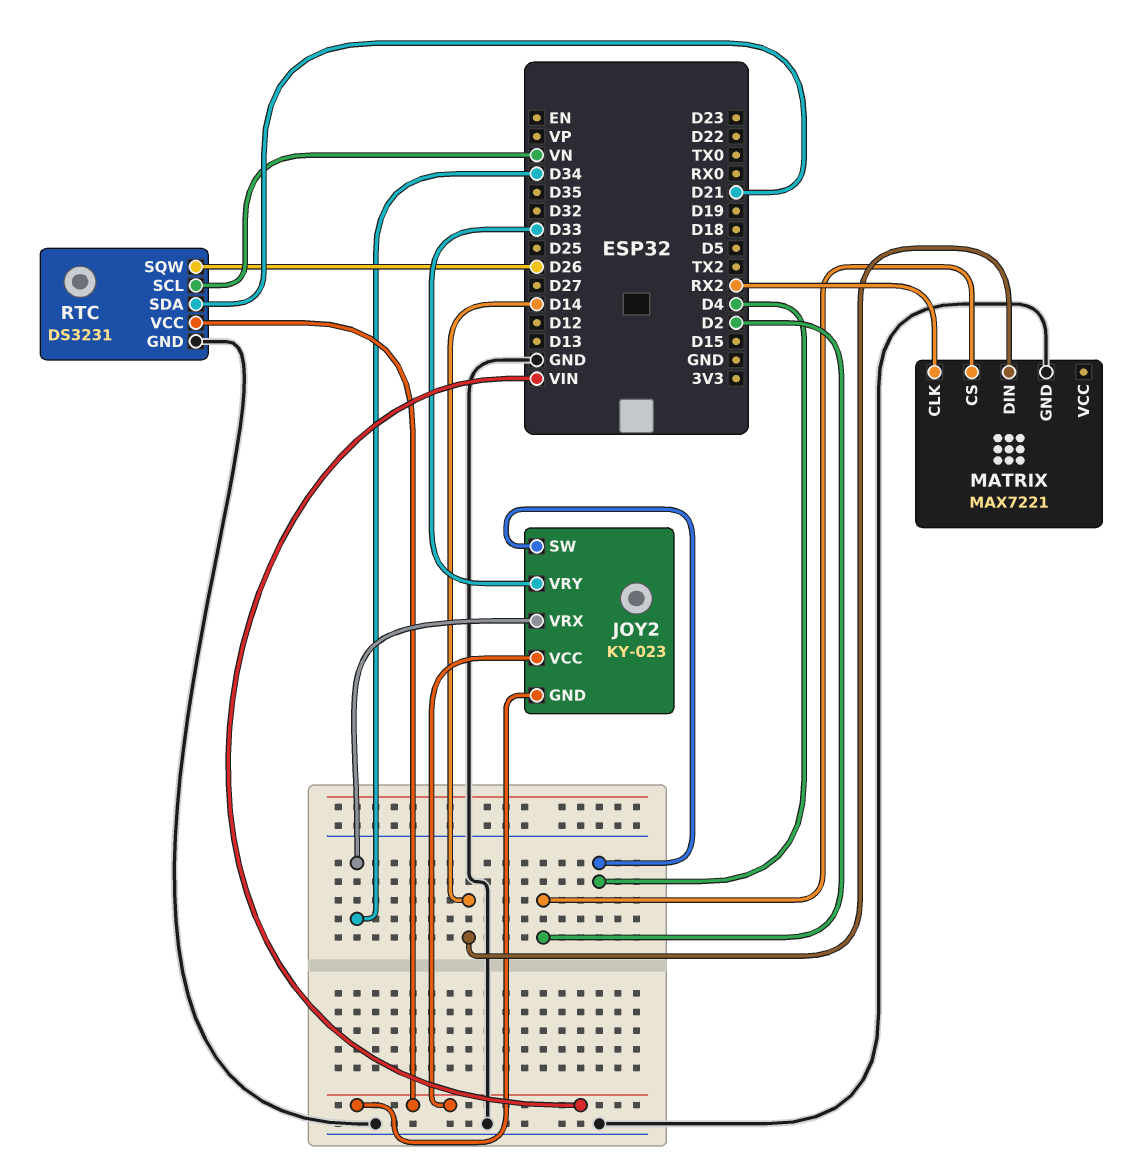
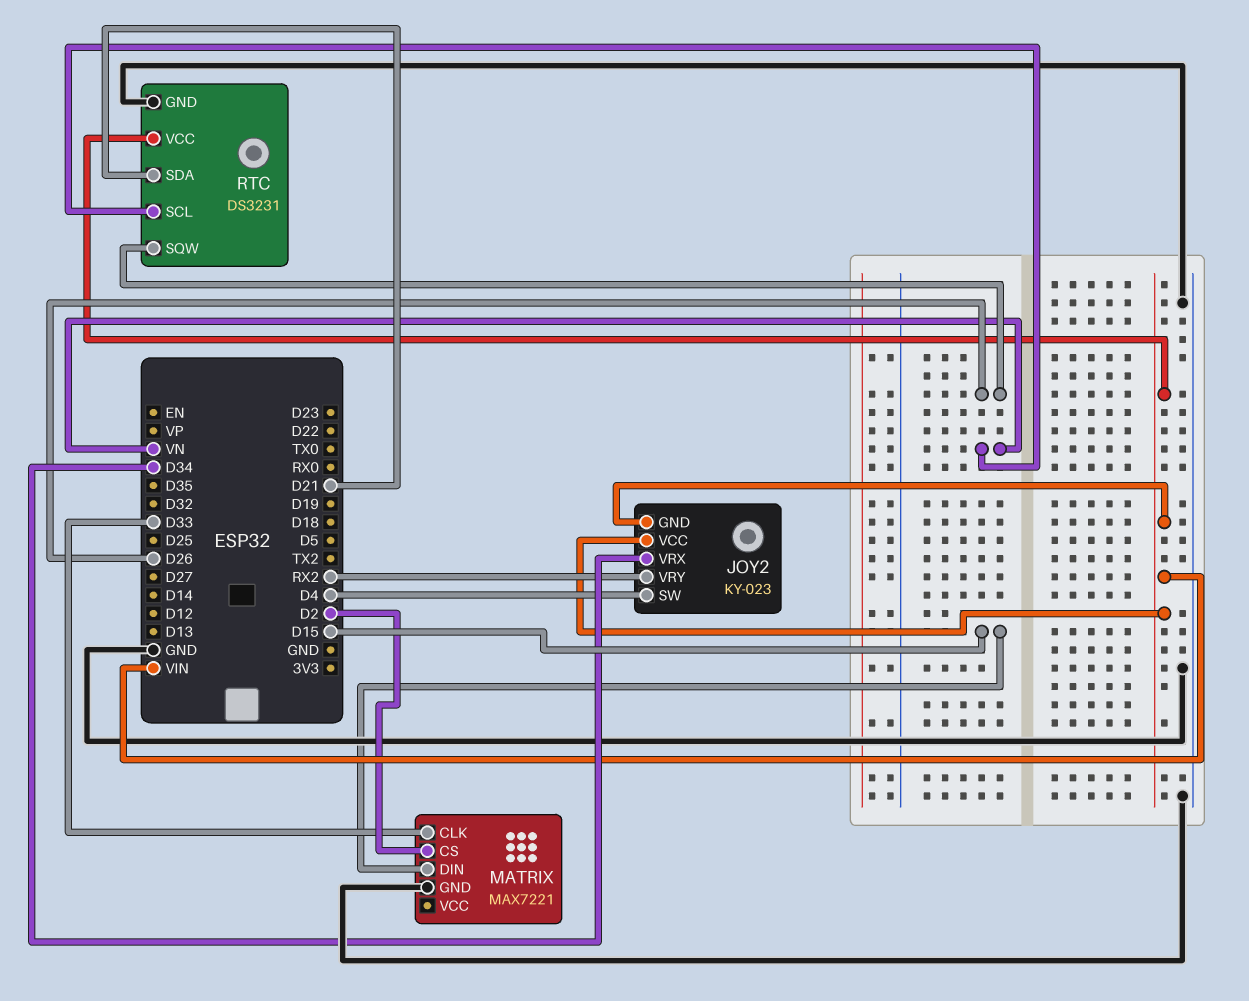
JOY2 pin VRY: D33 -> RX2
MATRIX pin CLK: RX2 -> D33
MATRIX pin DIN: D14 -> D15

